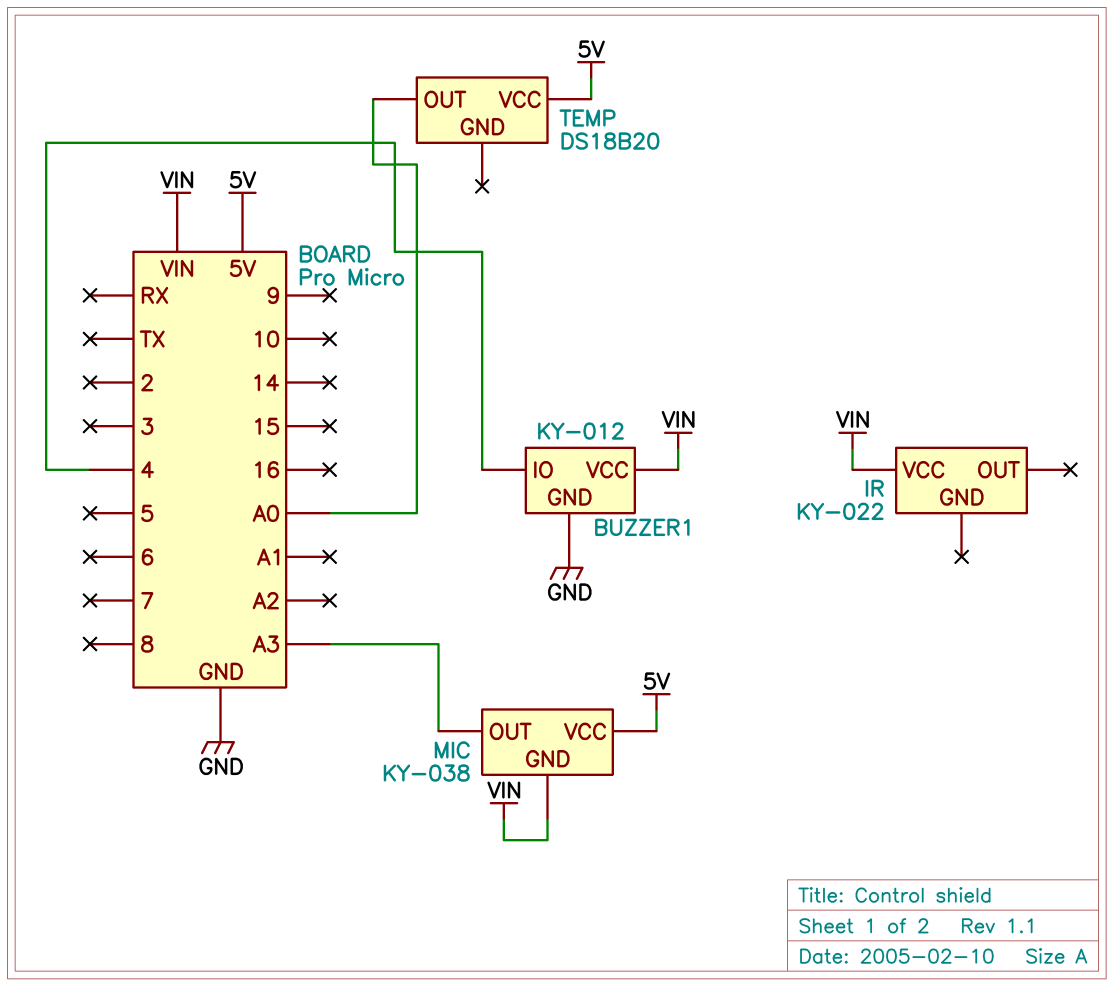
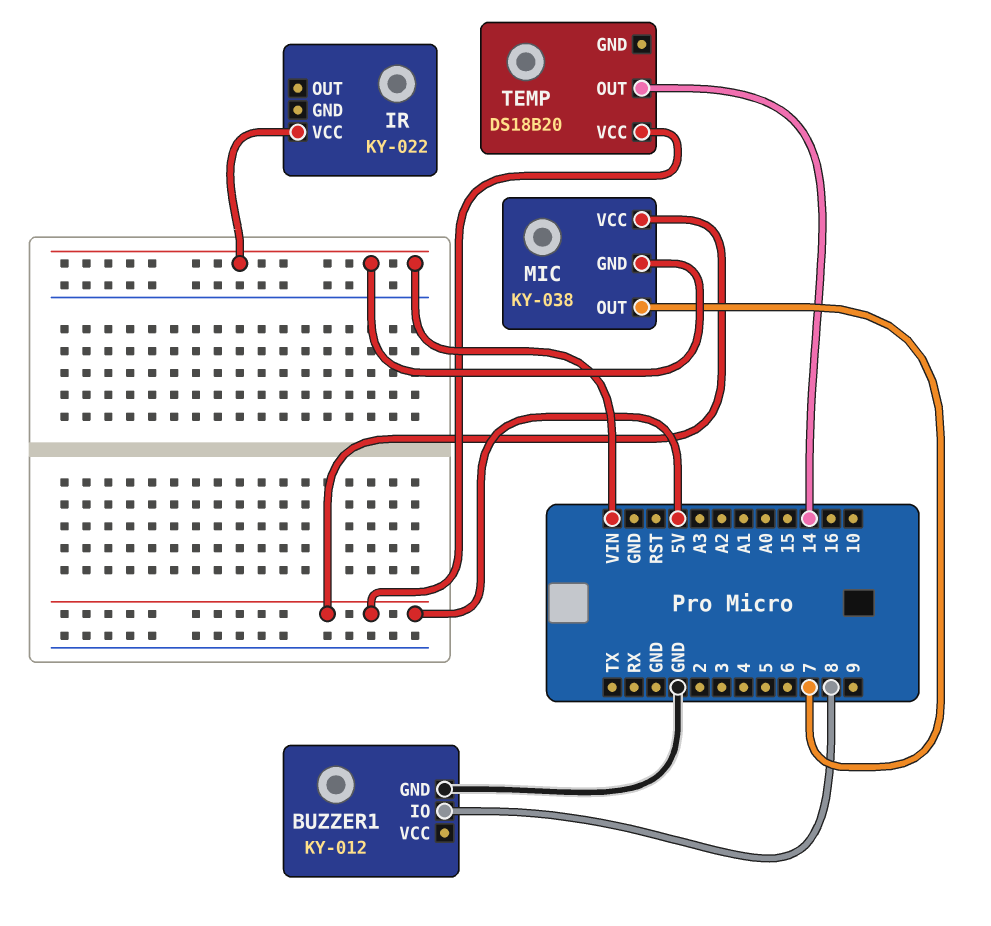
BUZZER1 pin IO: 4 -> 8
BUZZER1 pin VCC: VIN -> none
MIC pin OUT: A3 -> 7
TEMP pin OUT: A0 -> 14

